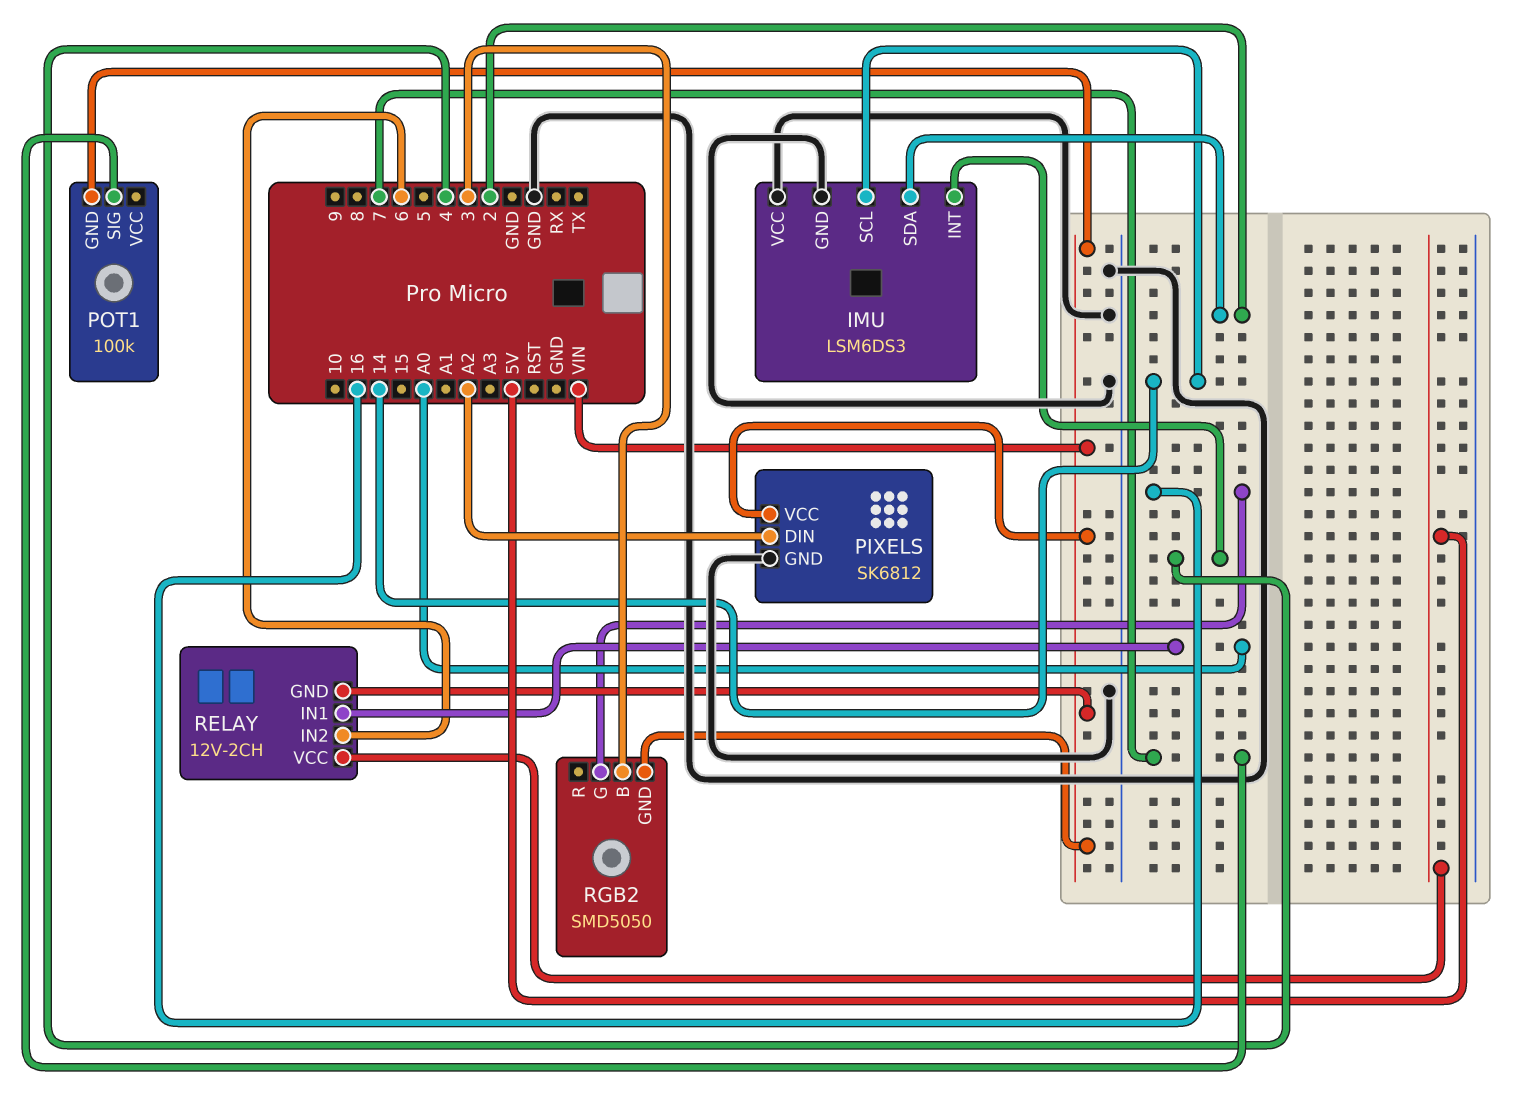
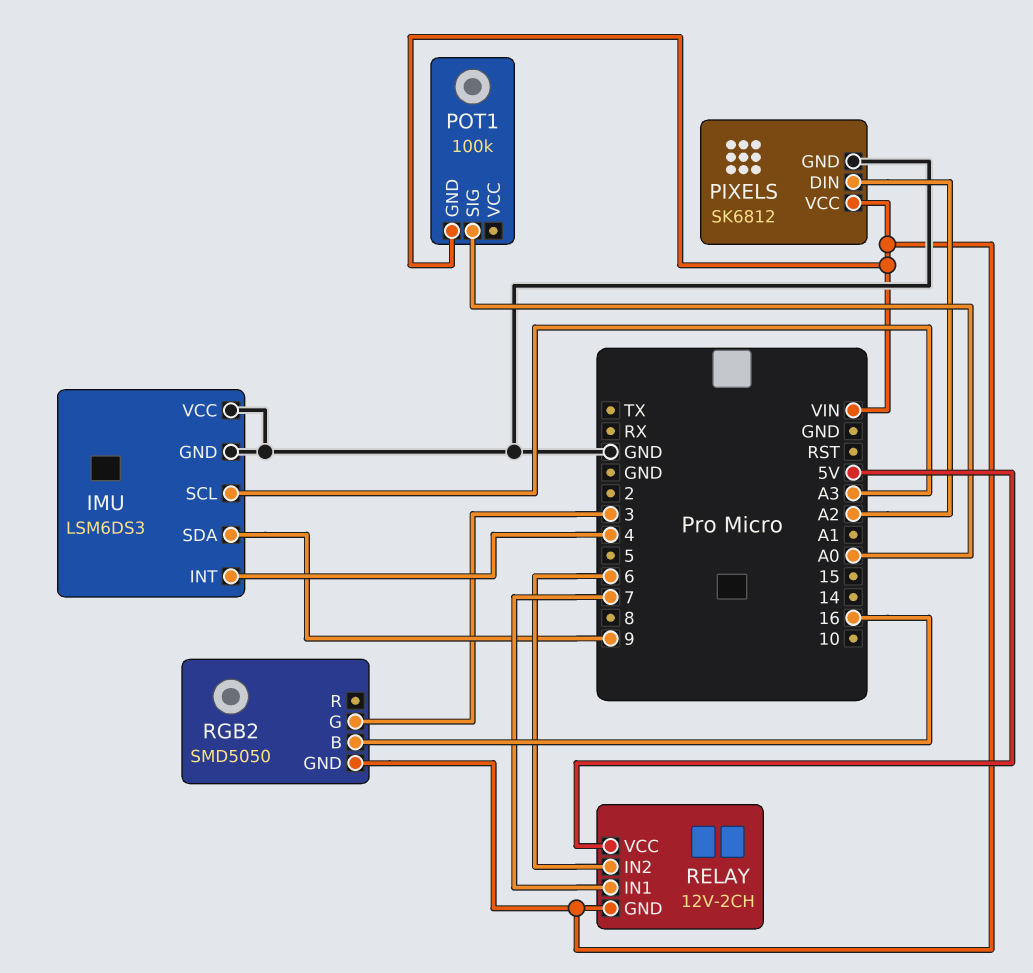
IMU pin SCL: 14 -> A3
IMU pin SDA: 2 -> 9
POT1 pin SIG: 7 -> A0
RELAY pin IN1: A0 -> 7
RGB2 pin B: 3 -> 16
RGB2 pin G: 16 -> 3

